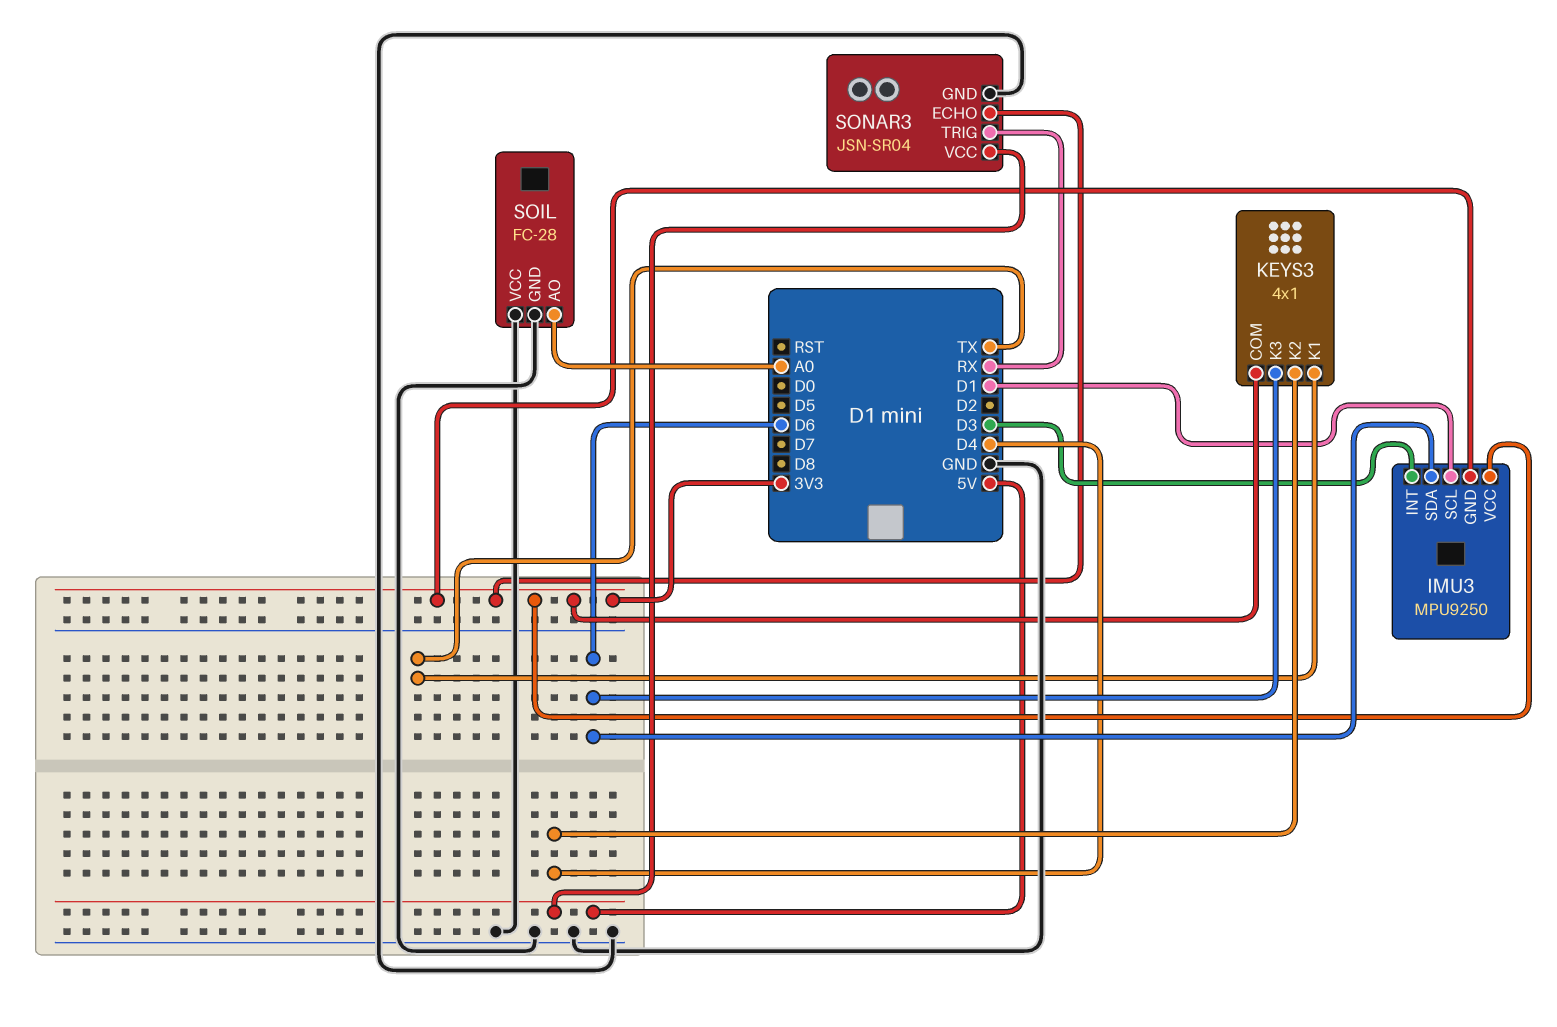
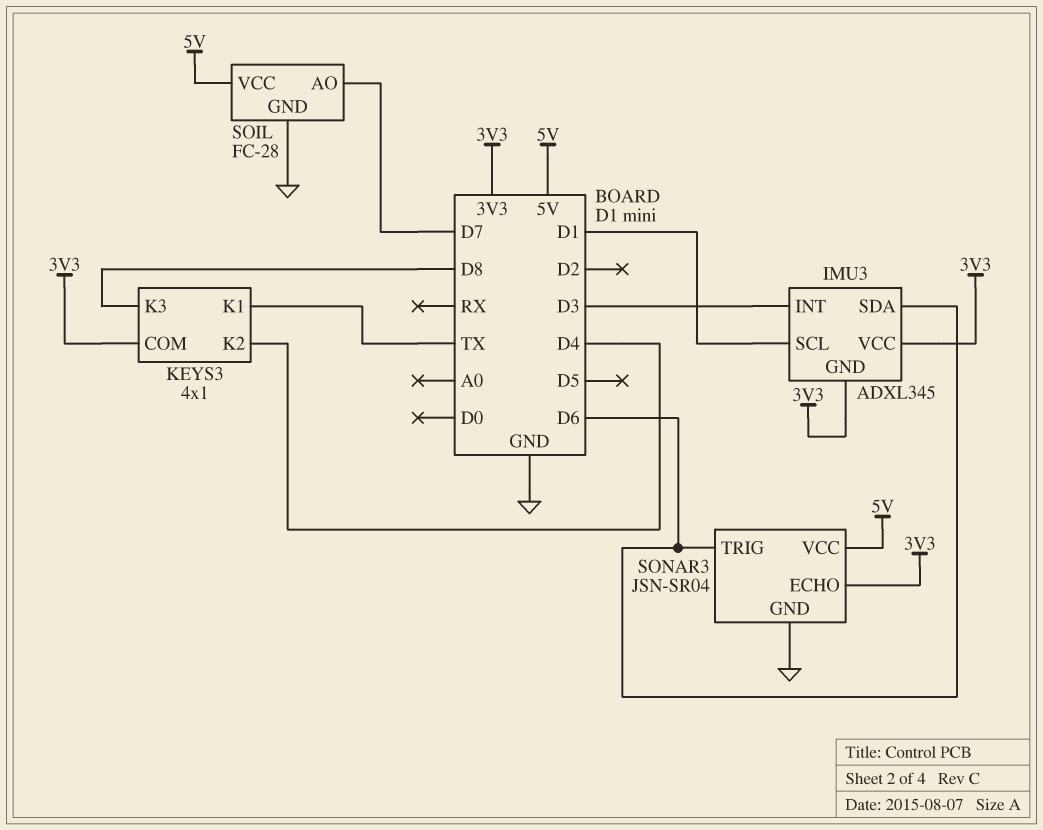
IMU3: MPU9250 -> ADXL345
KEYS3 pin K3: D6 -> D8
SOIL pin AO: A0 -> D7
SOIL pin VCC: GND -> 5V
SONAR3 pin TRIG: RX -> D6

